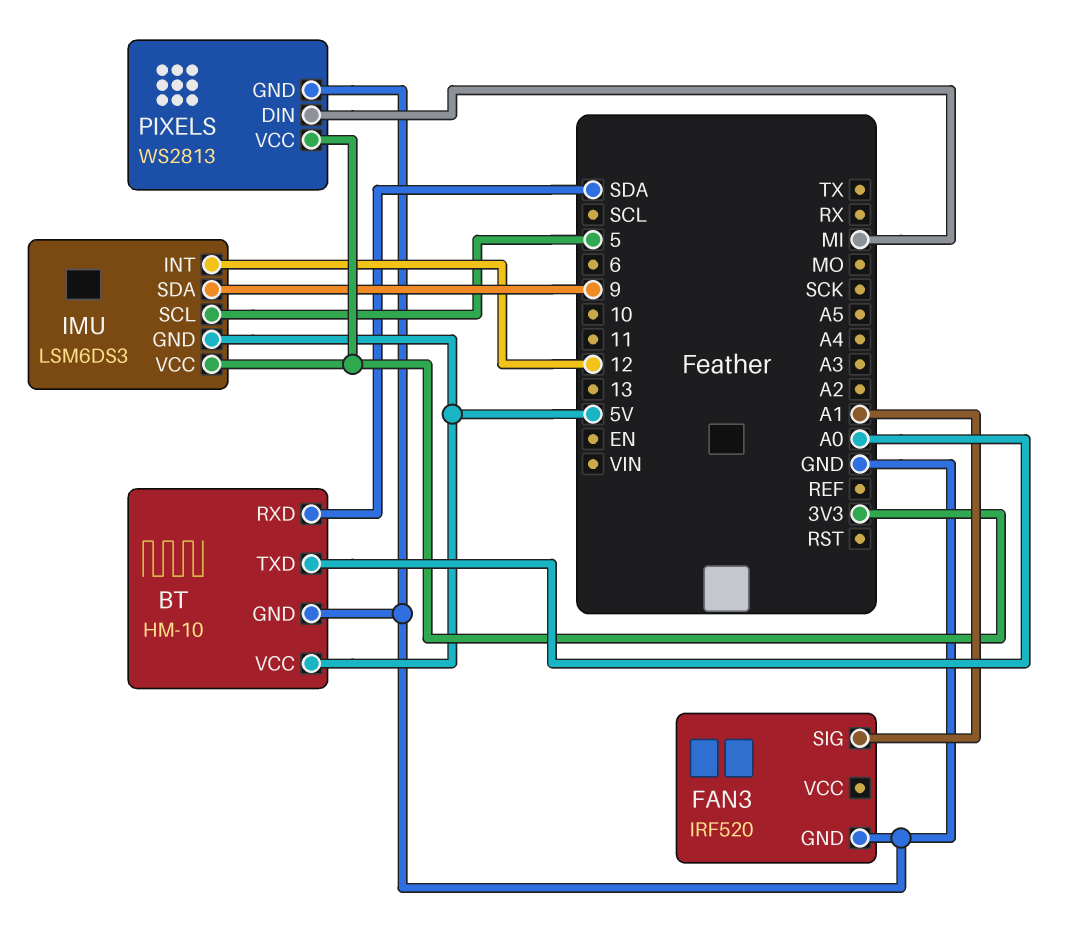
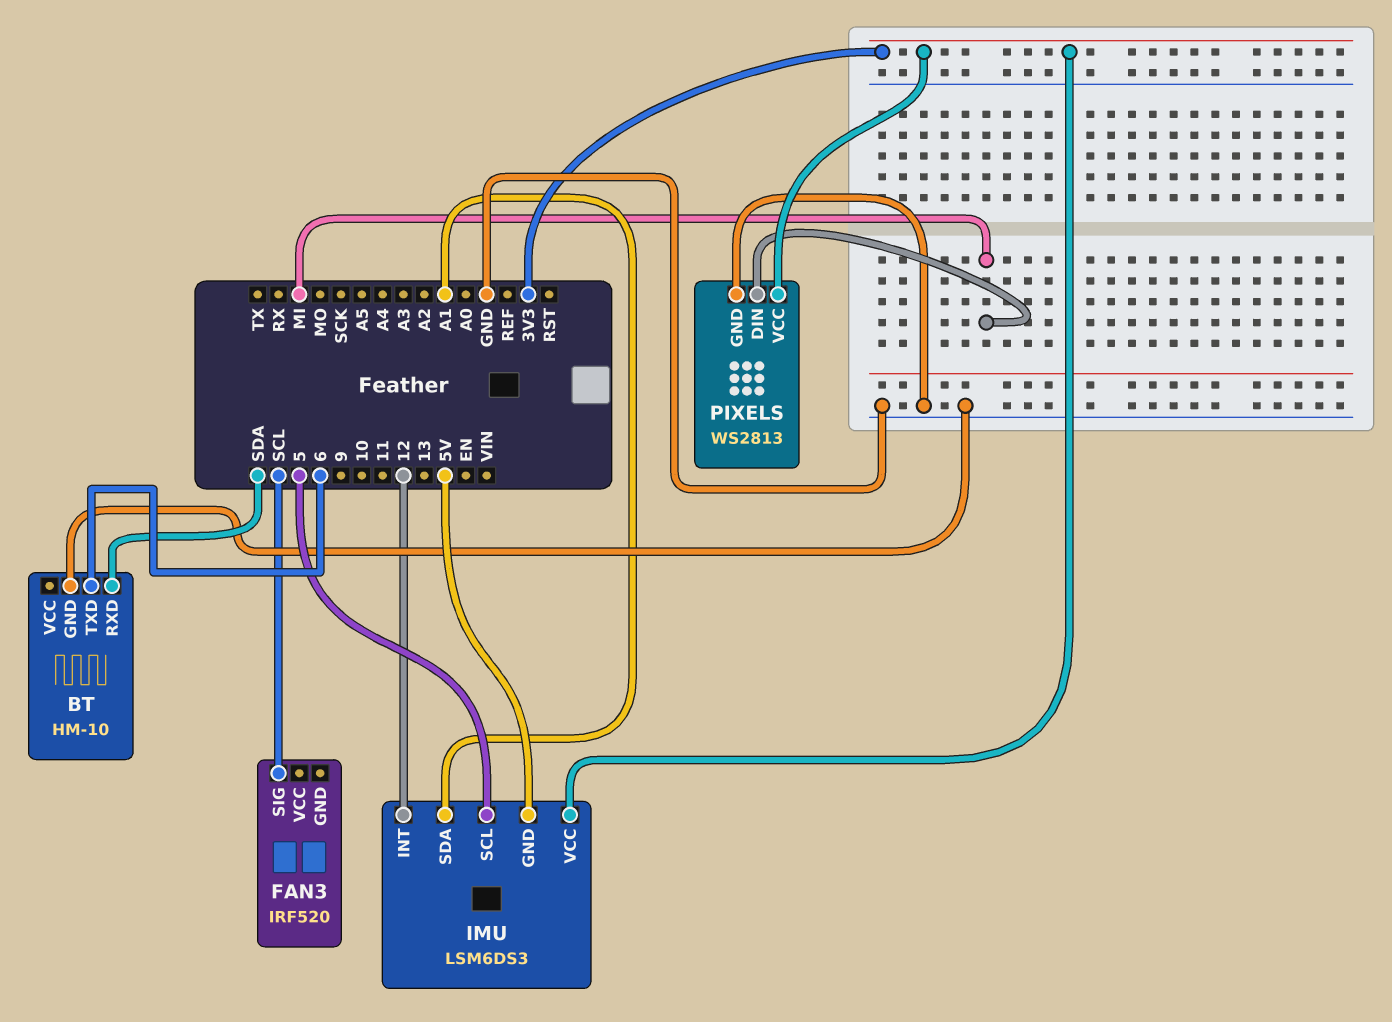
BT pin TXD: A0 -> 6
BT pin VCC: 5V -> none
FAN3 pin GND: GND -> none
FAN3 pin SIG: A1 -> SCL
IMU pin SDA: 9 -> A1

